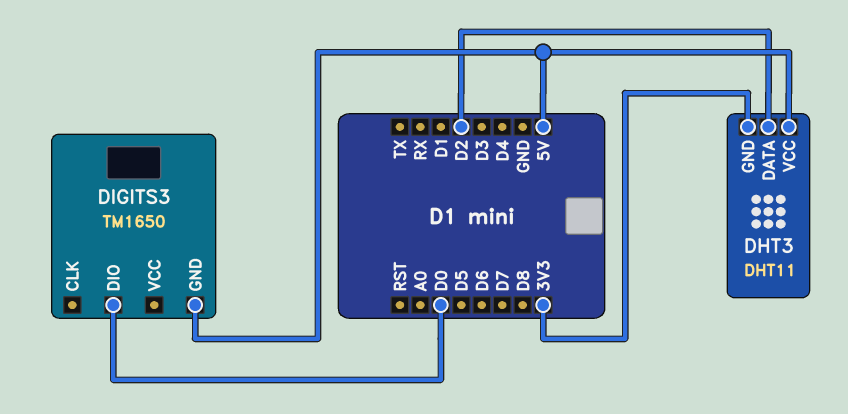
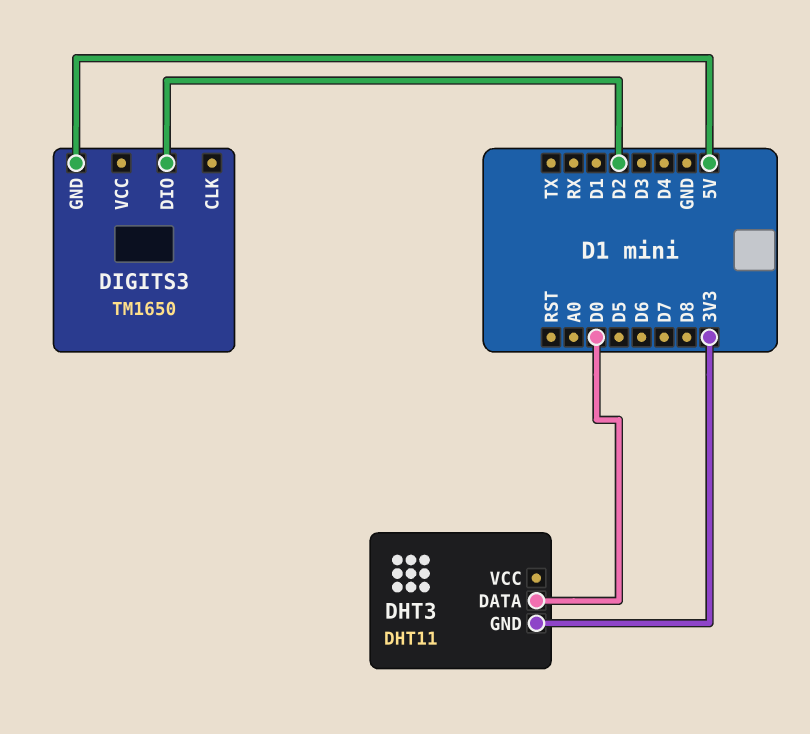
DHT3 pin DATA: D2 -> D0
DHT3 pin VCC: 5V -> none
DIGITS3 pin DIO: D0 -> D2

